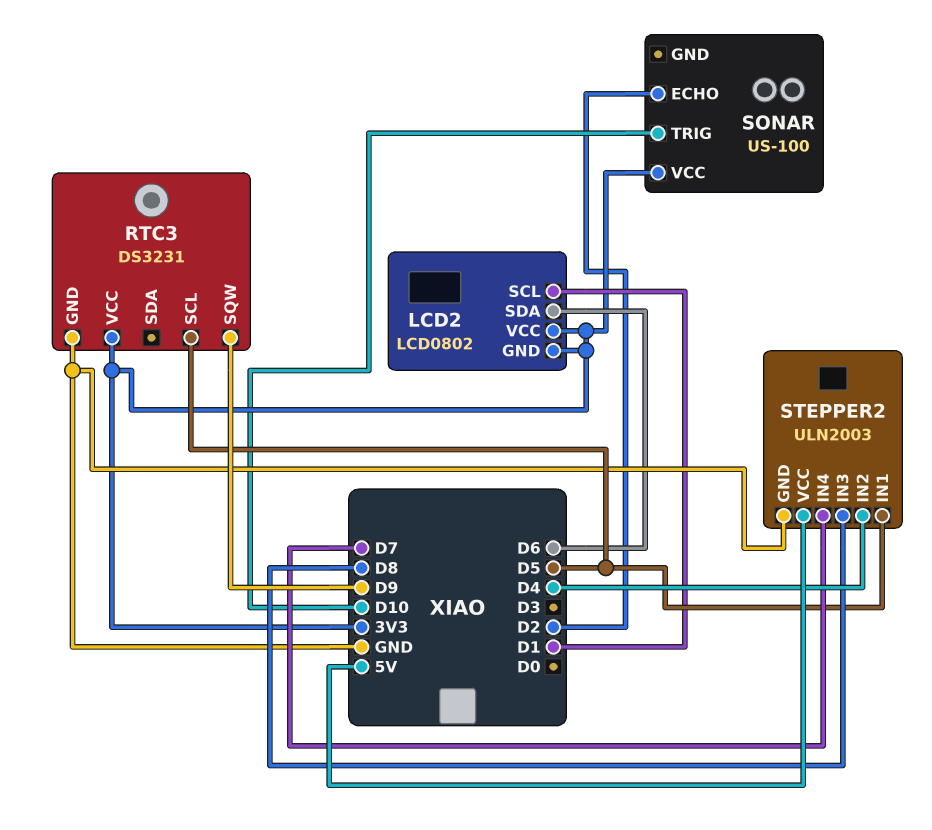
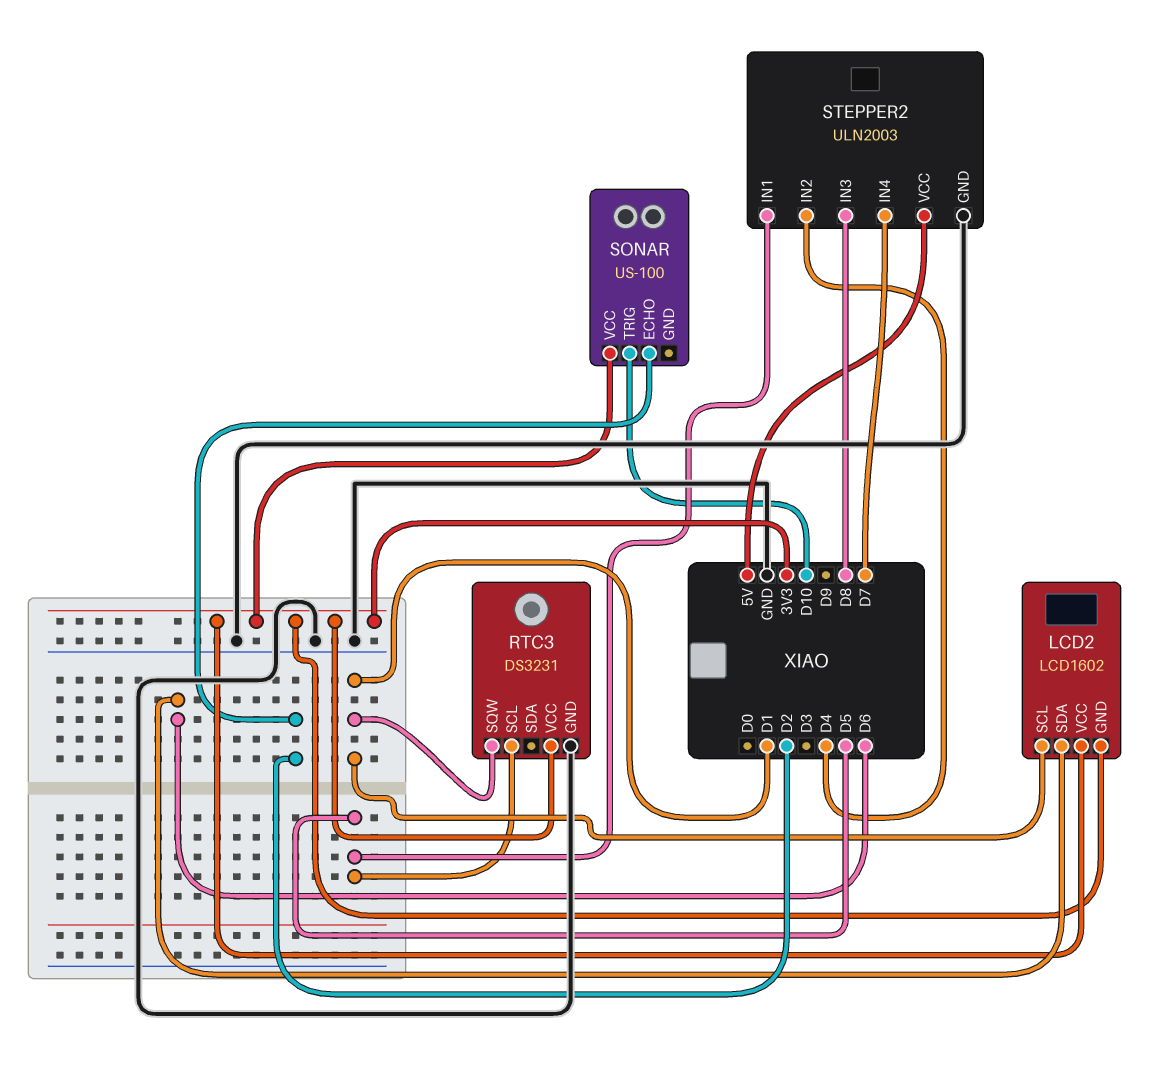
LCD2: LCD0802 -> LCD1602
RTC3 pin SQW: D9 -> D1

